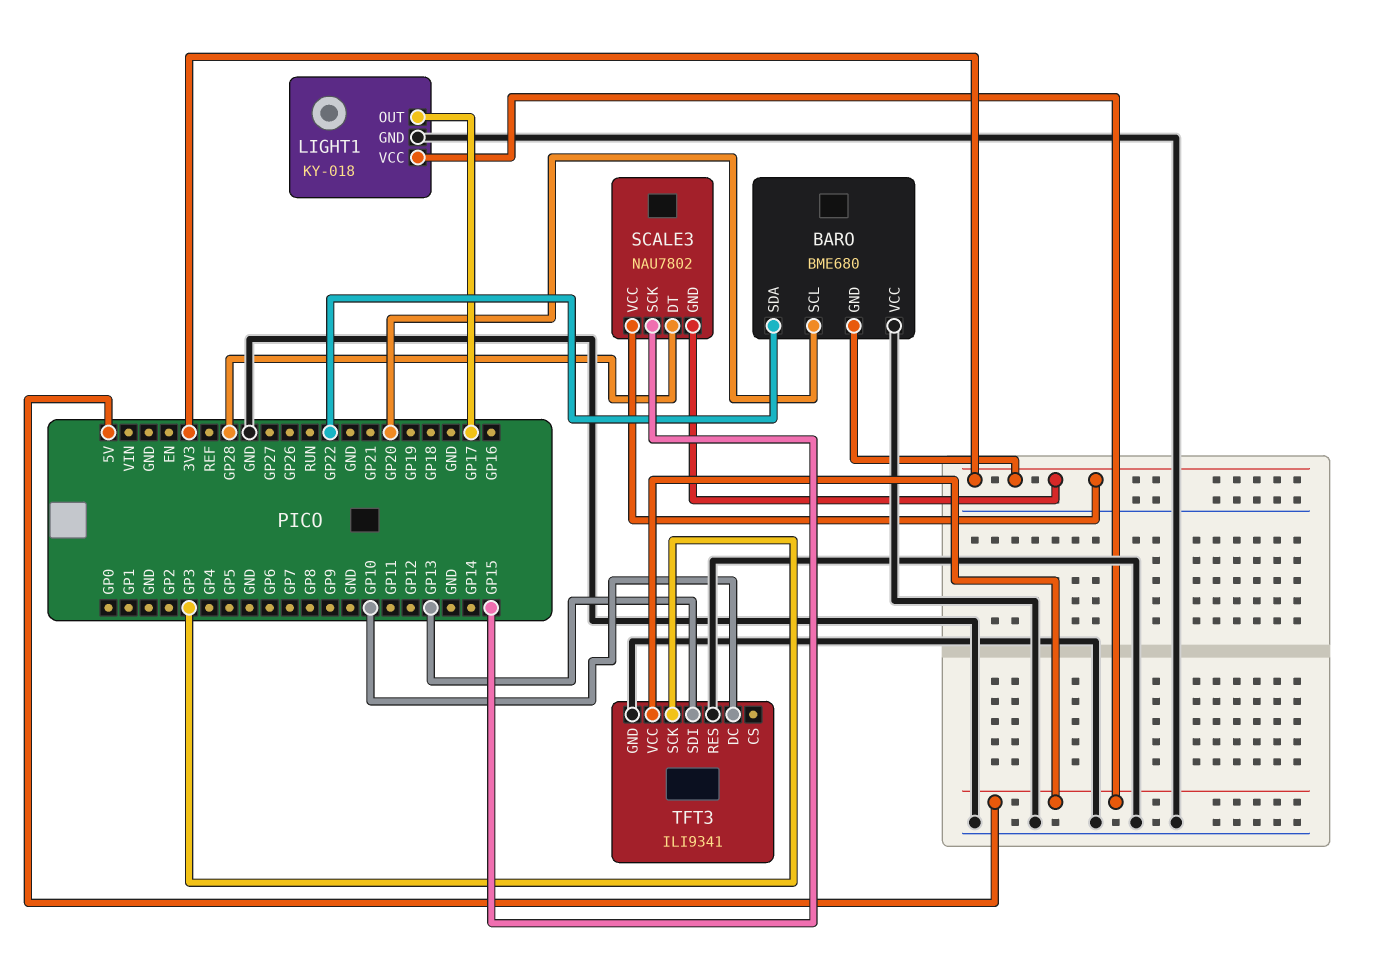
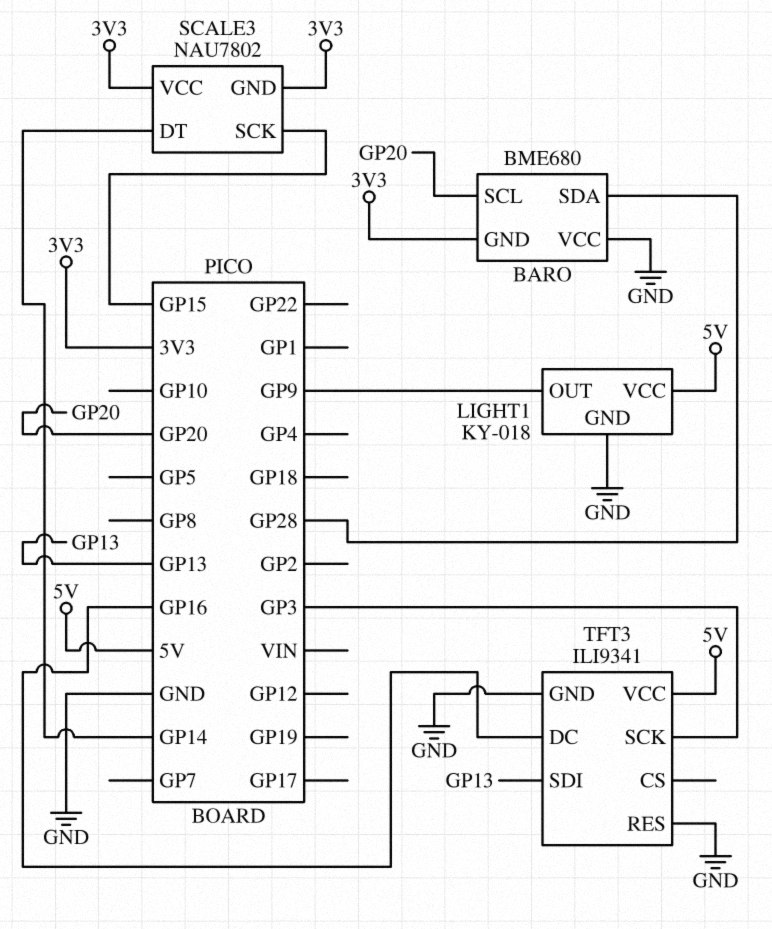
BARO pin SDA: GP22 -> GP28
LIGHT1 pin OUT: GP17 -> GP9
SCALE3 pin DT: GP28 -> GP14
TFT3 pin DC: GP10 -> GP16

